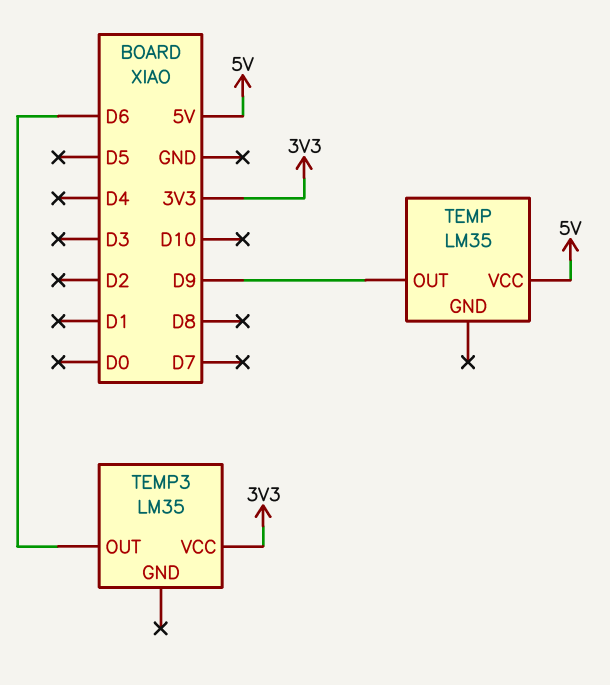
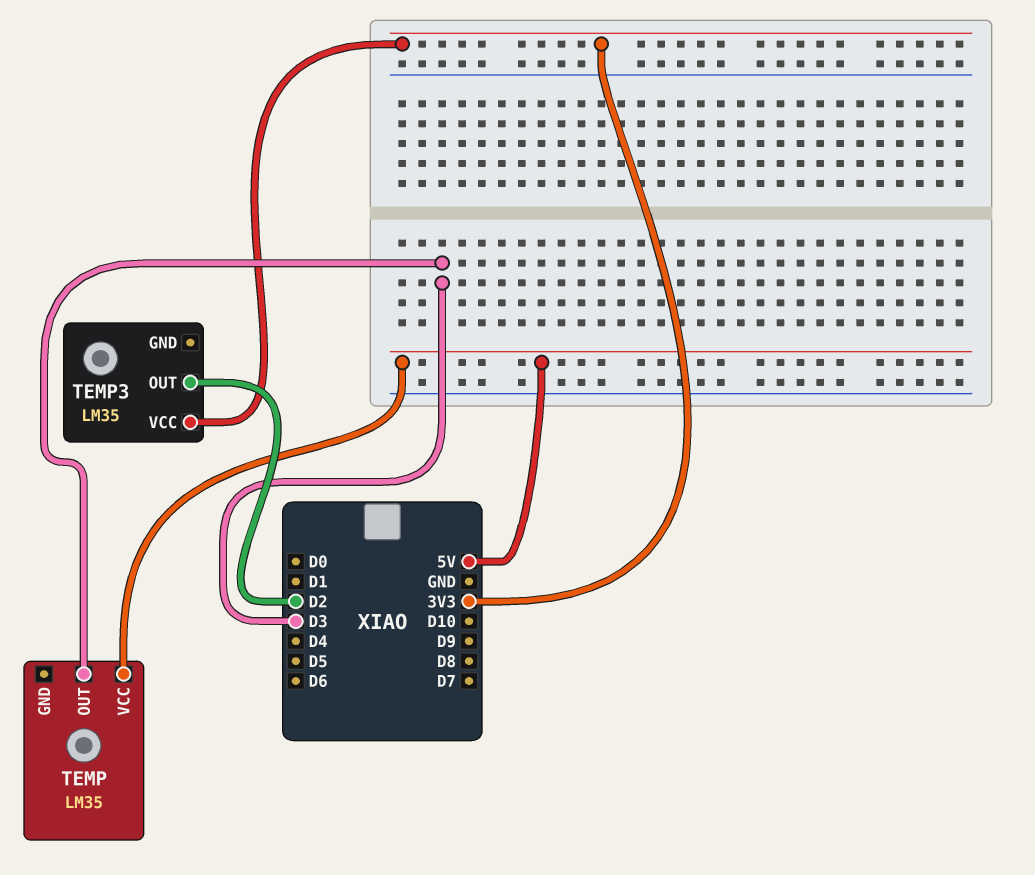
TEMP pin OUT: D9 -> D3
TEMP3 pin OUT: D6 -> D2

